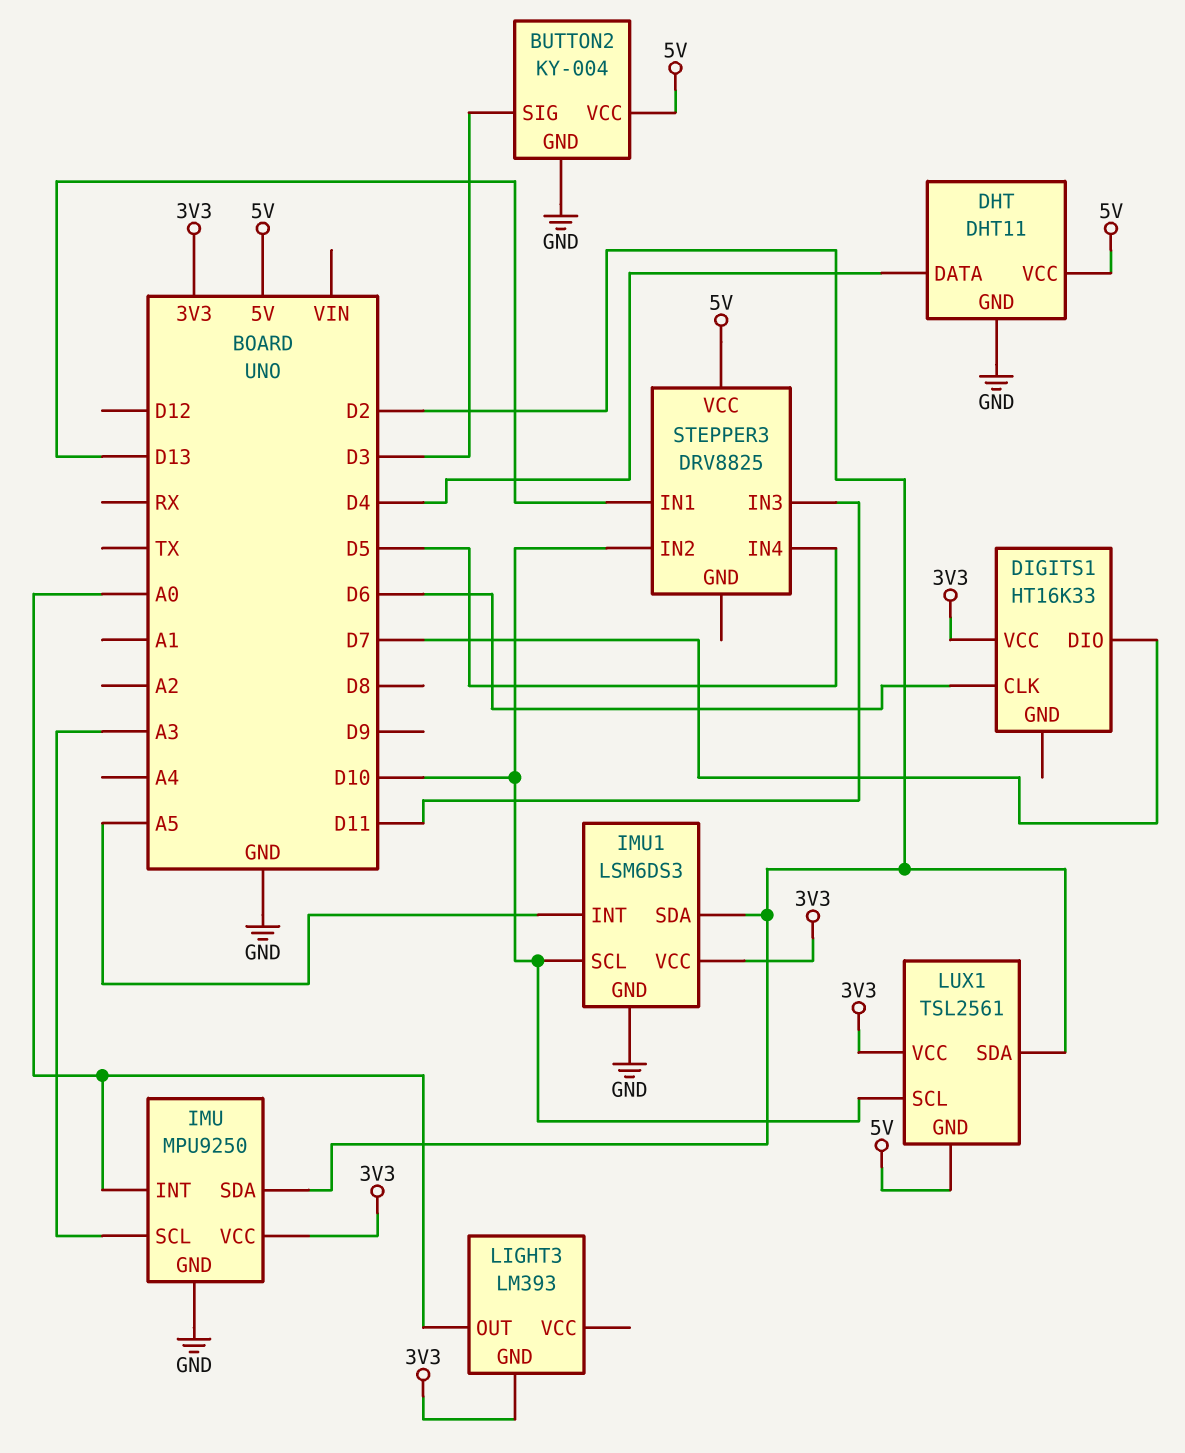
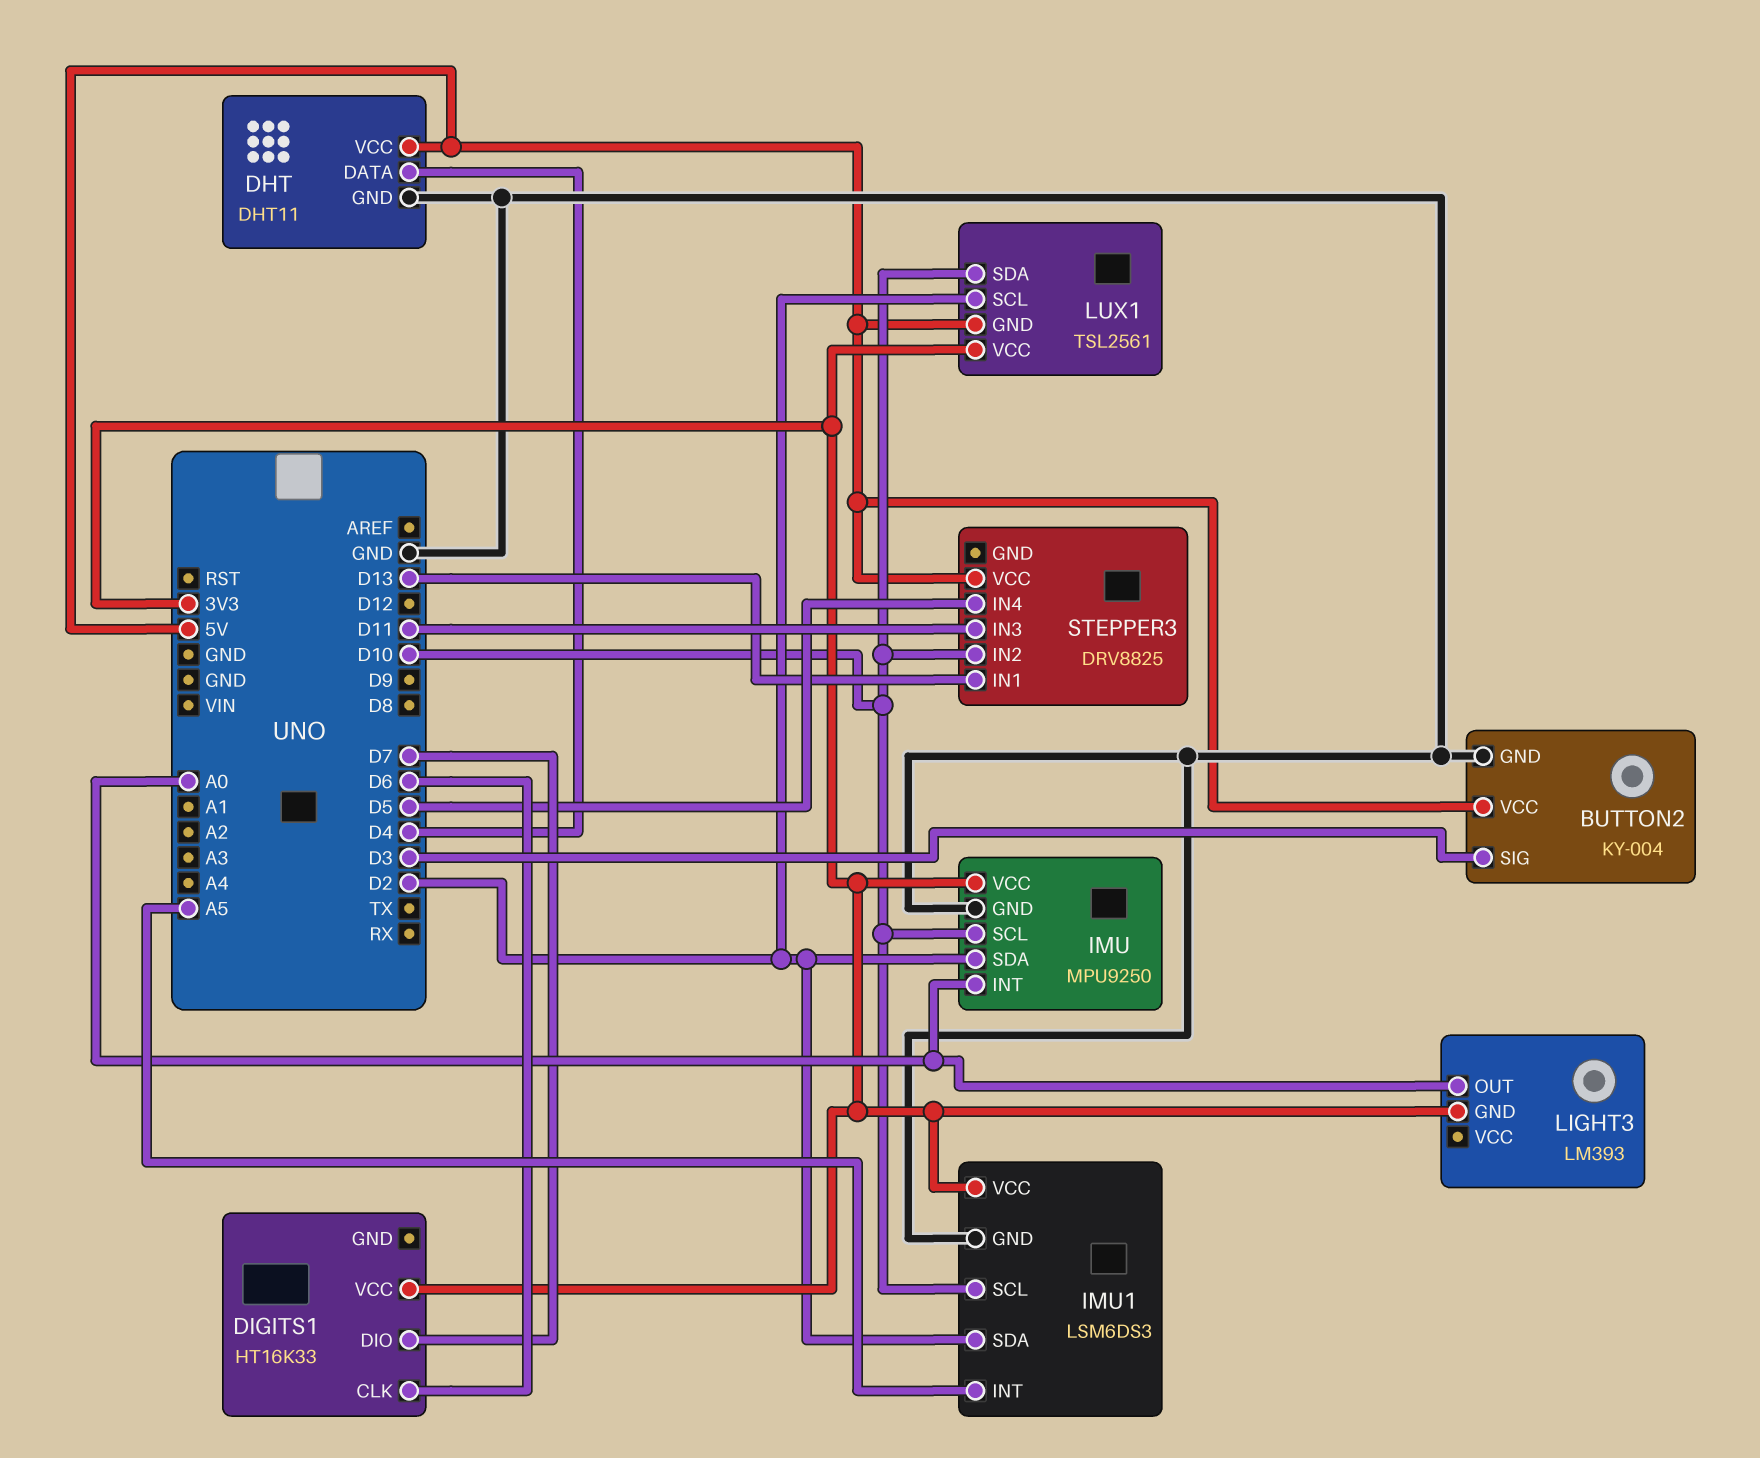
IMU pin SCL: A3 -> D10
LUX1 pin SCL: D10 -> D2
LUX1 pin SDA: D2 -> D10

